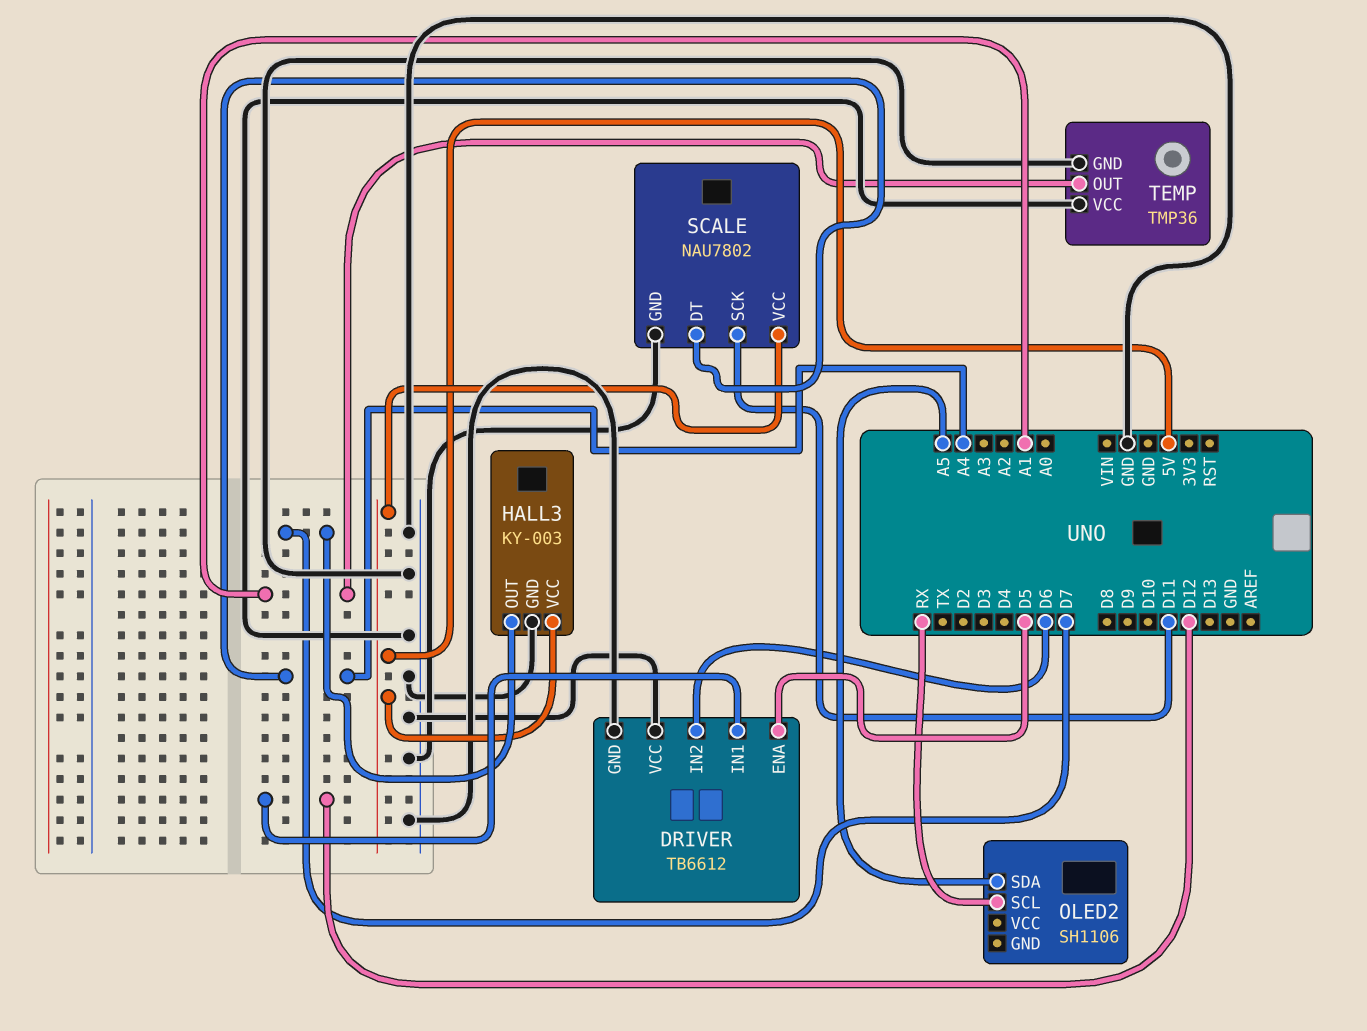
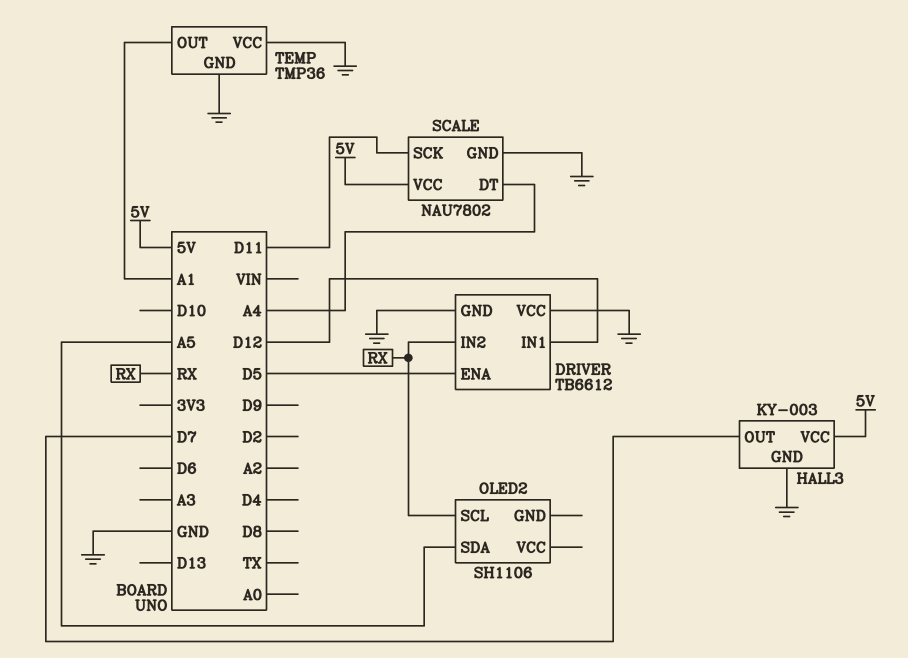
DRIVER pin IN2: D6 -> RX

